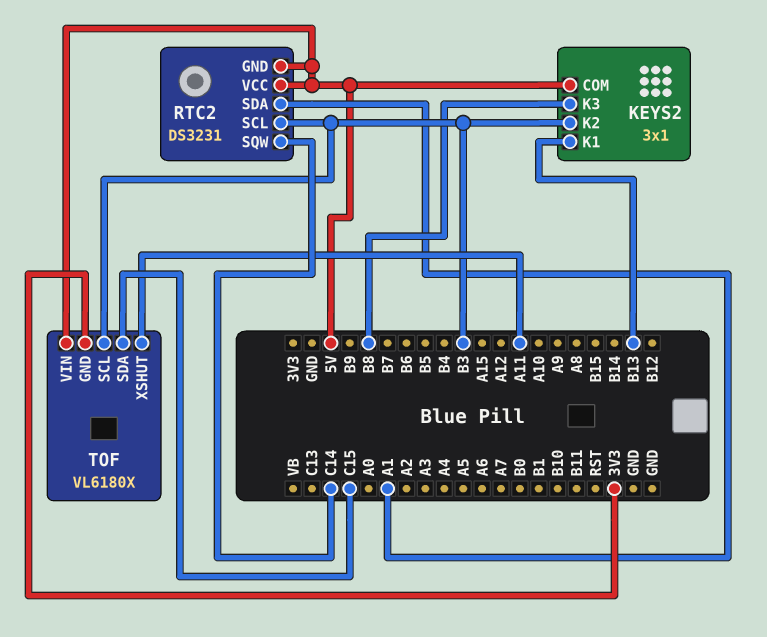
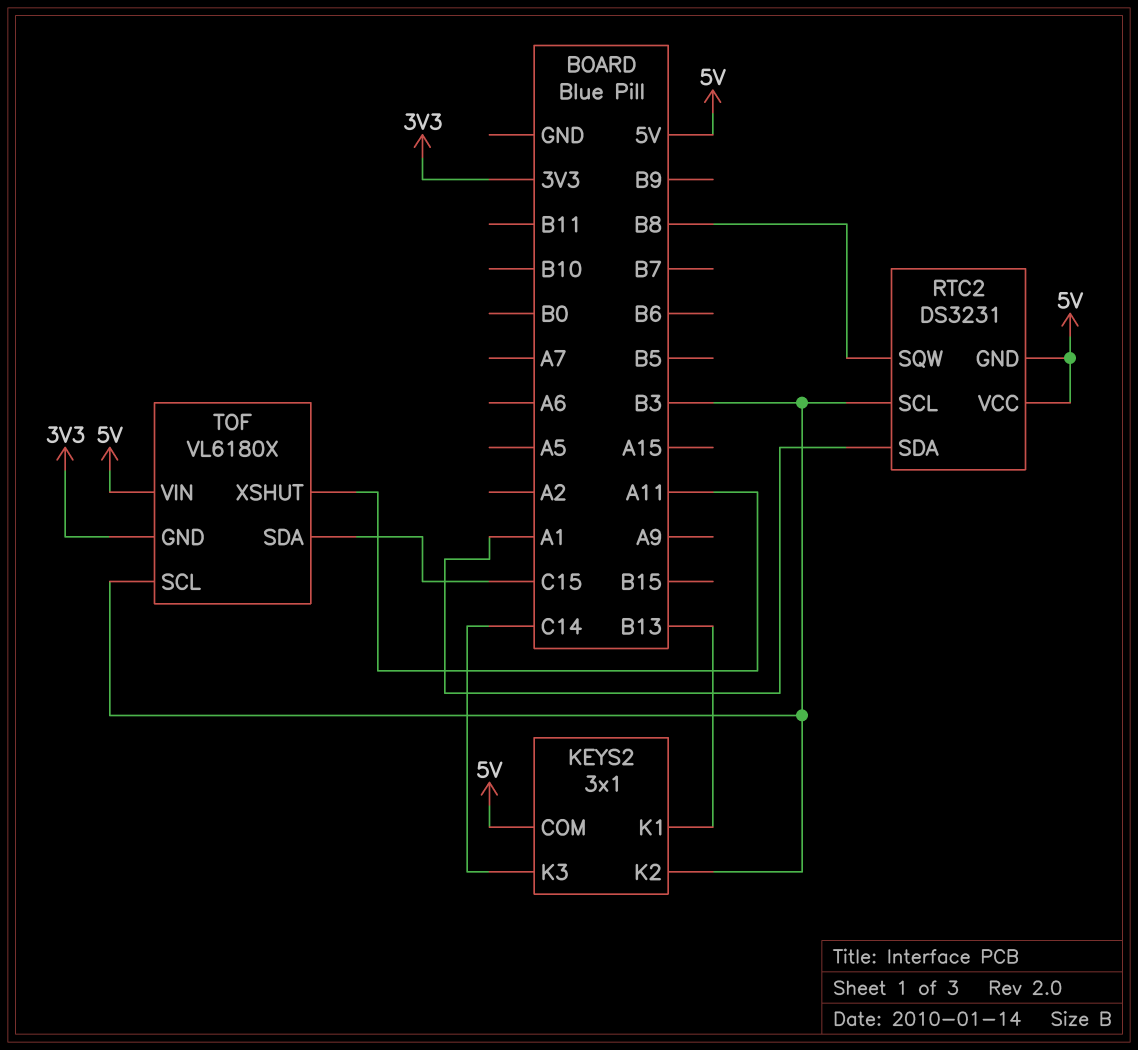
KEYS2 pin K3: B8 -> C14
RTC2 pin SQW: C14 -> B8

